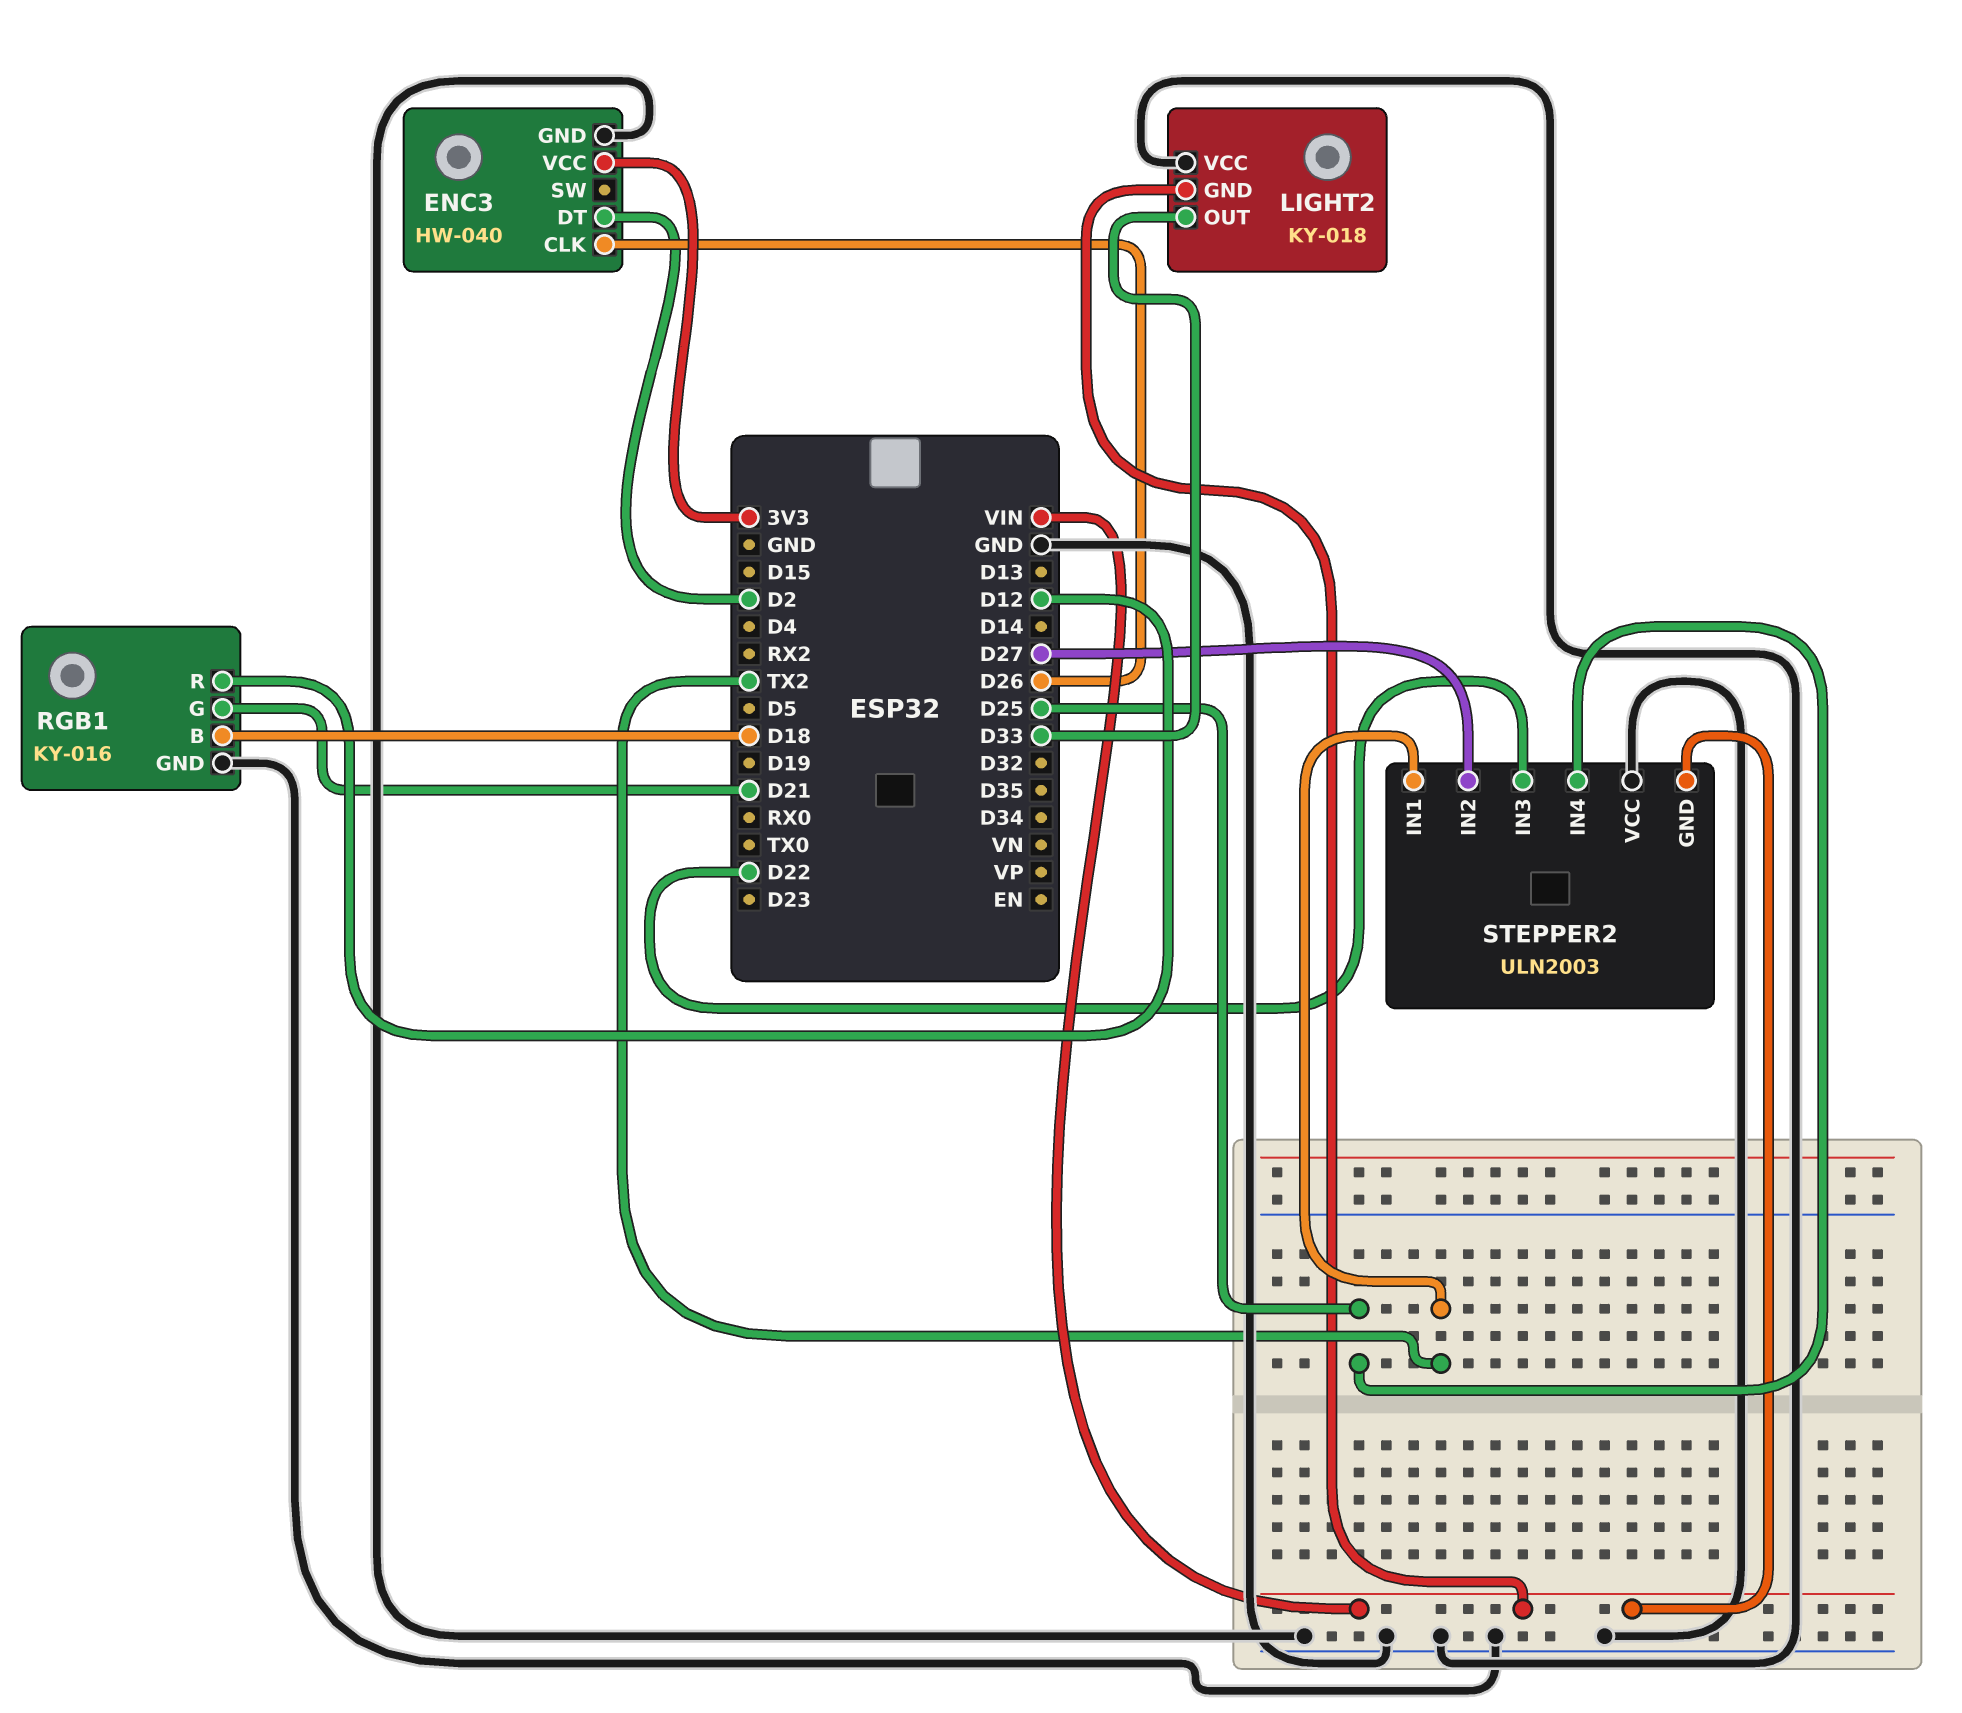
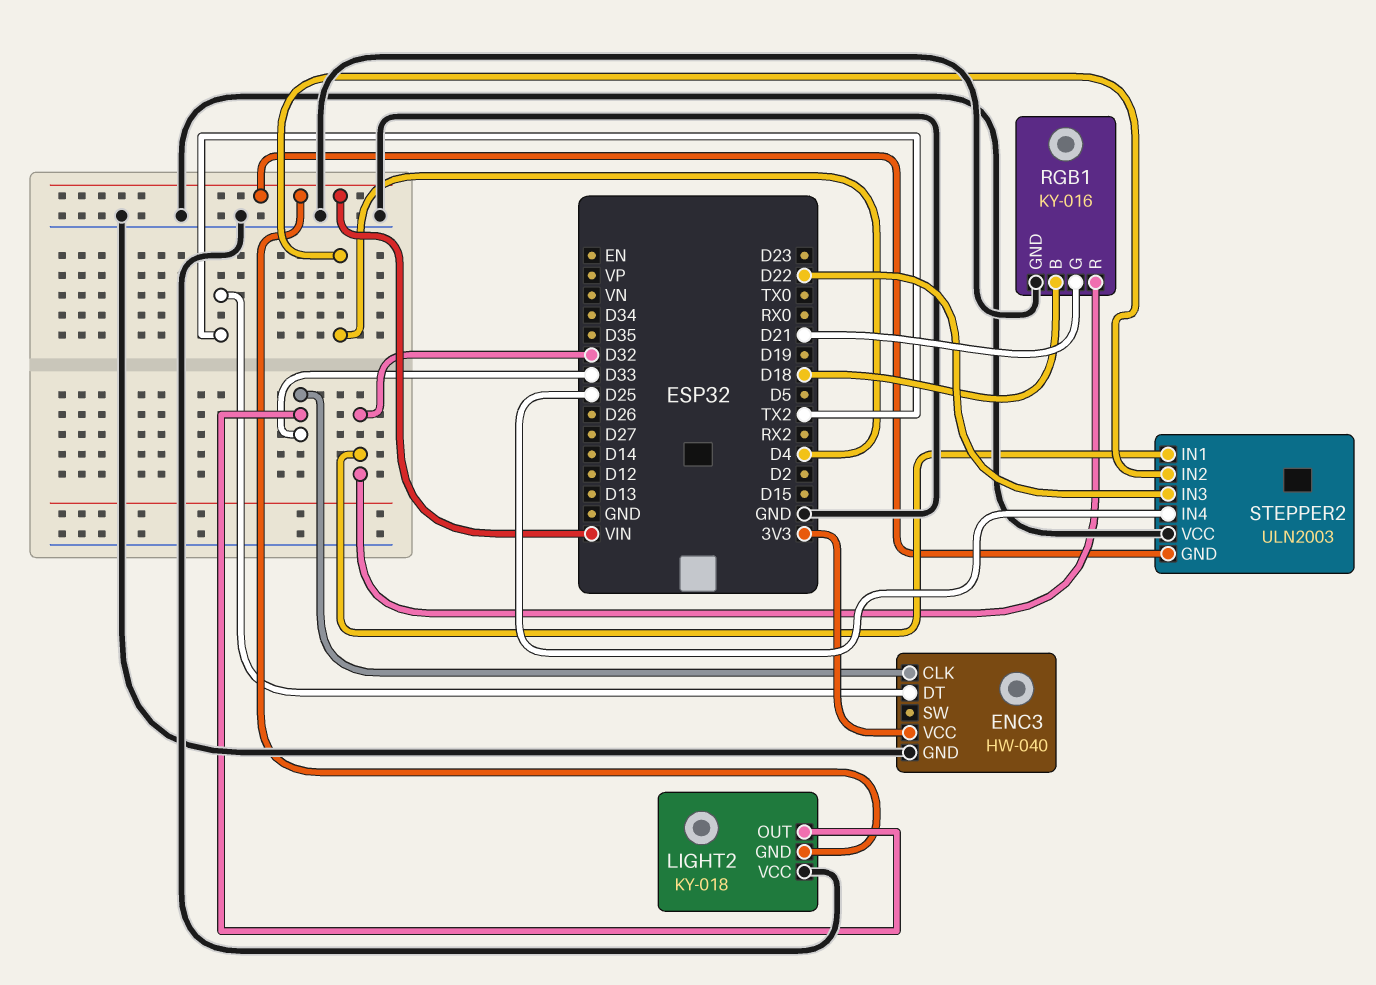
ENC3 pin CLK: D26 -> D33
ENC3 pin DT: D2 -> TX2
RGB1 pin R: D12 -> D32
STEPPER2 pin IN1: TX2 -> D32
STEPPER2 pin IN2: D27 -> D4

